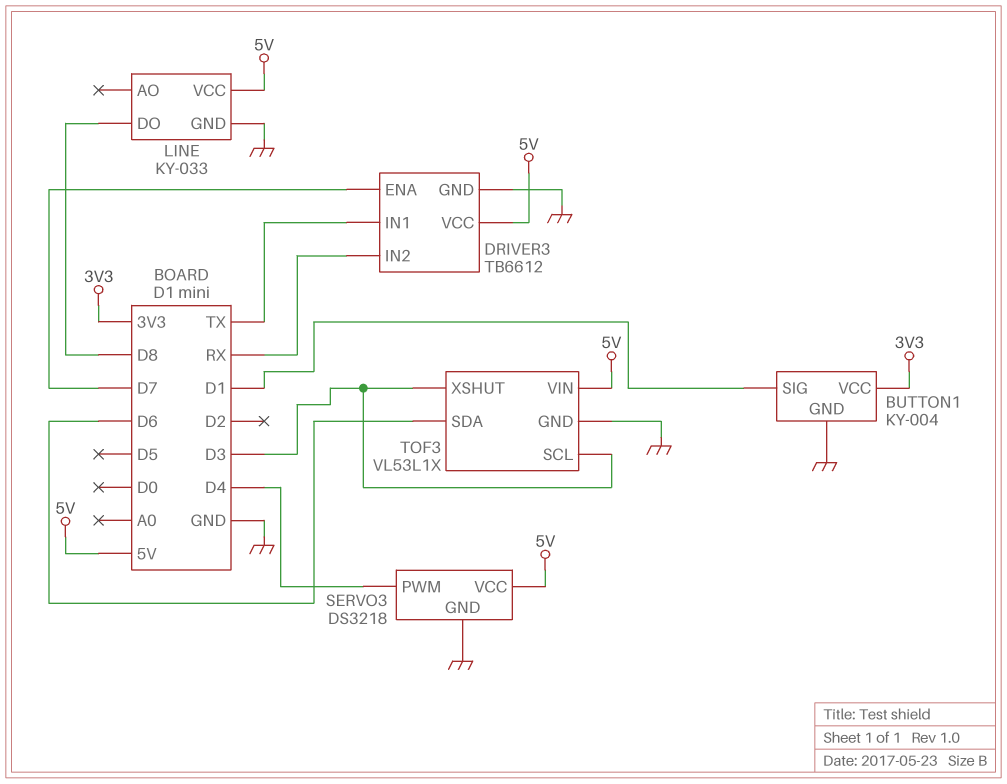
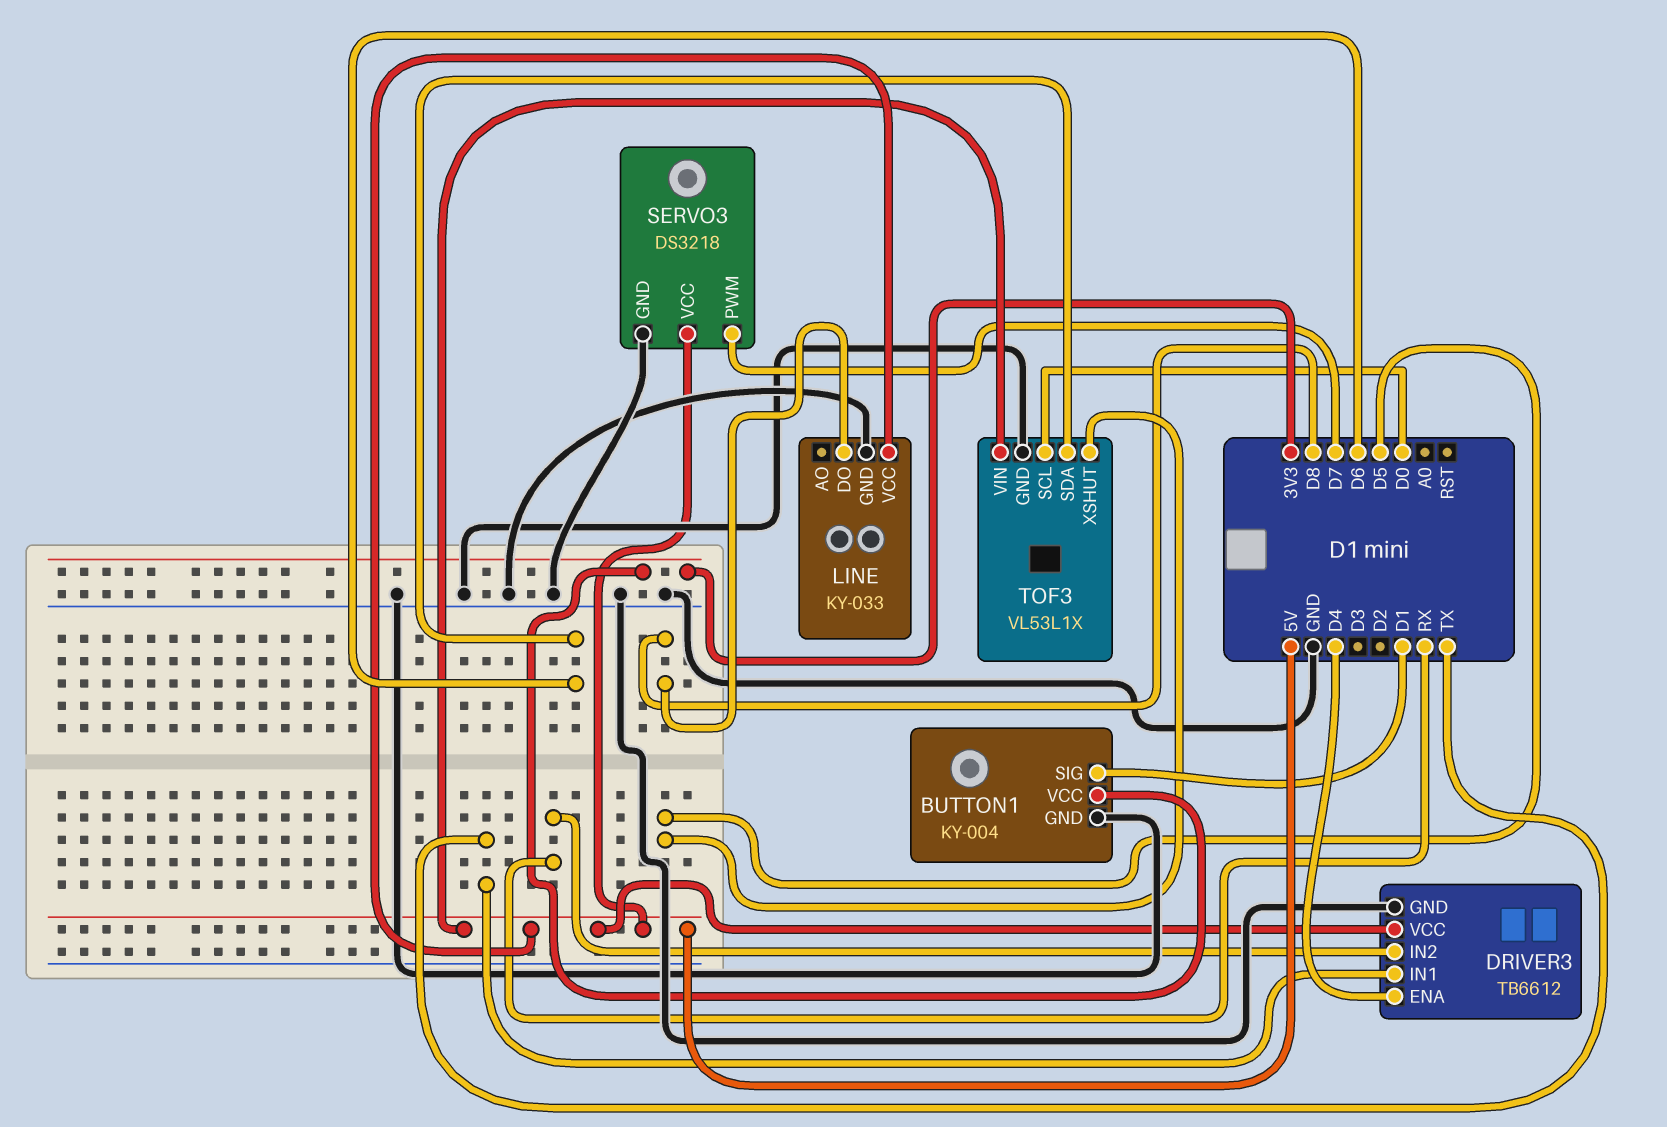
DRIVER3 pin ENA: D7 -> D4
SERVO3 pin PWM: D4 -> D7
TOF3 pin SCL: D3 -> D0
TOF3 pin XSHUT: D3 -> D5

